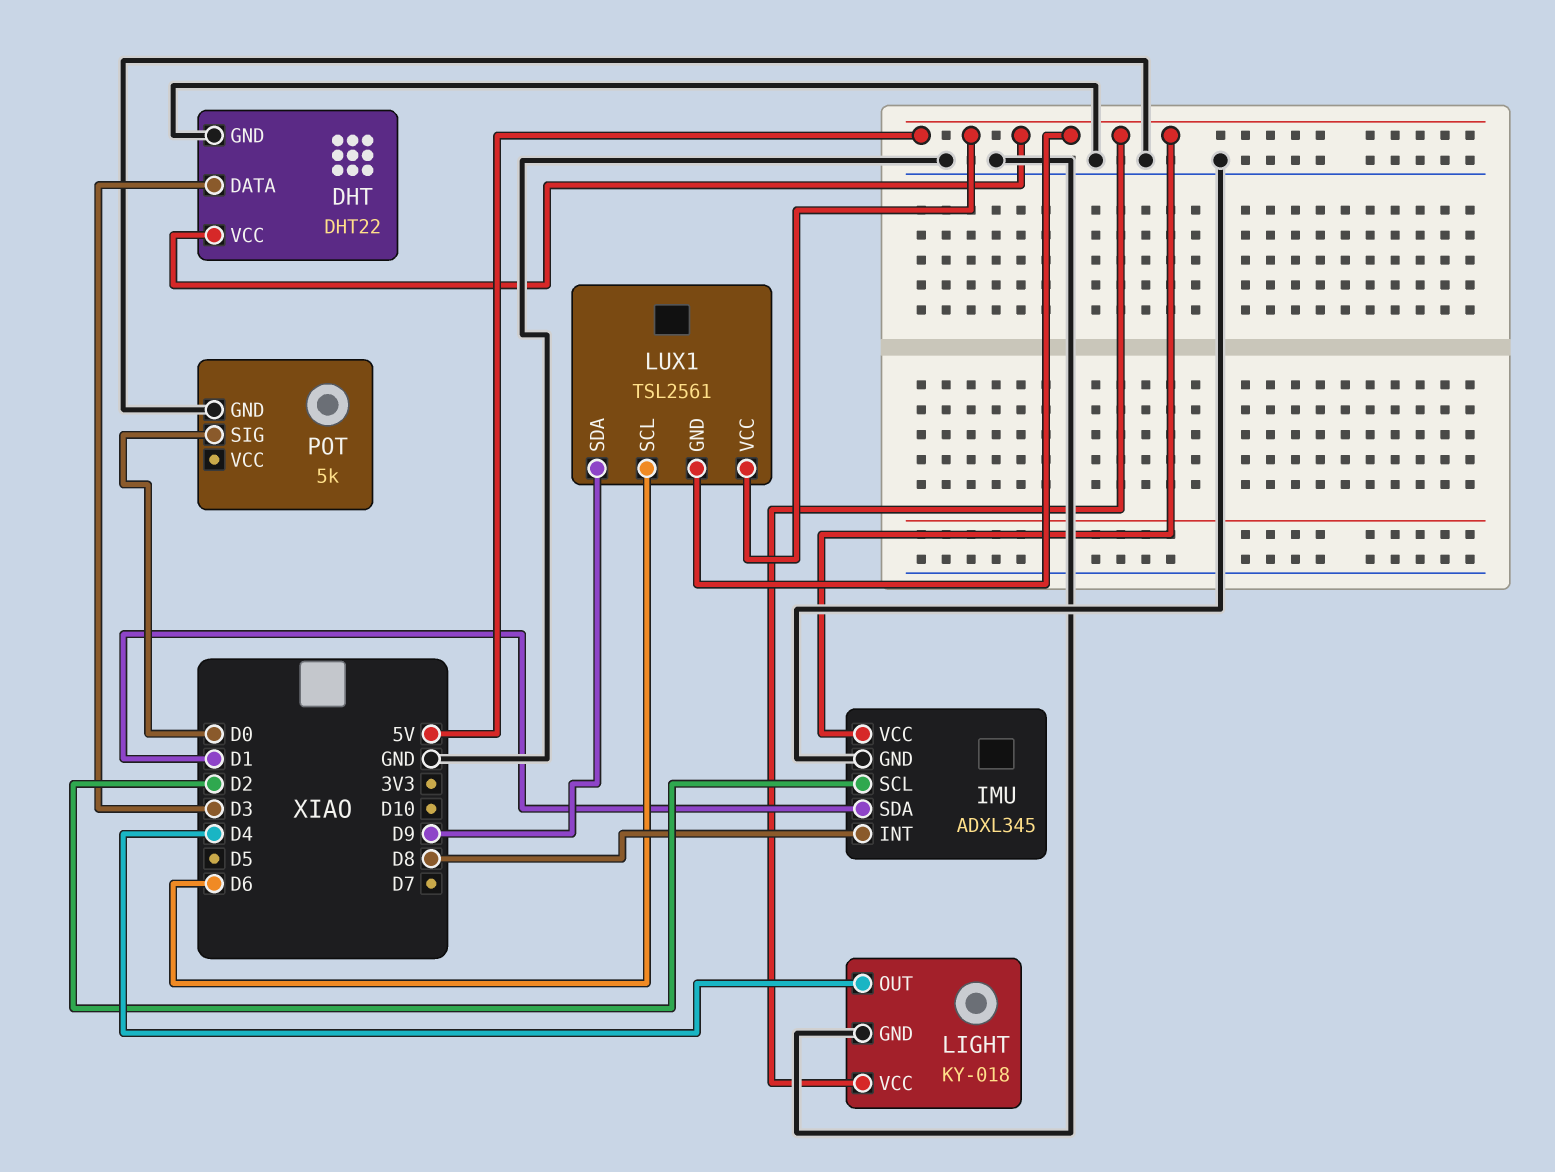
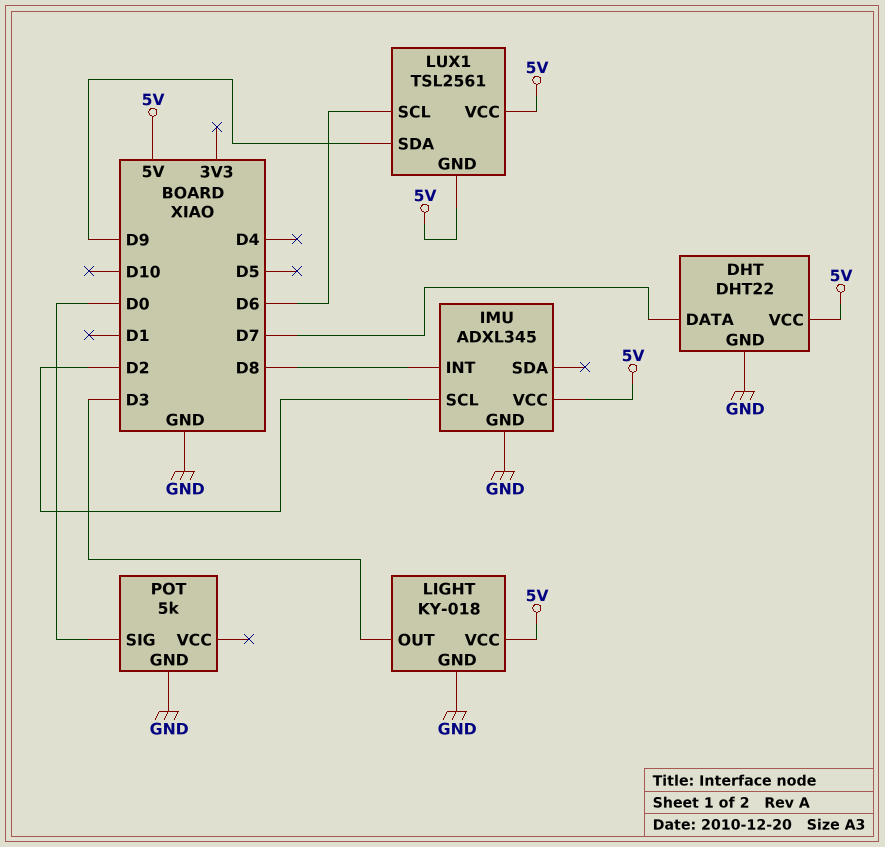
DHT pin DATA: D3 -> D7
IMU pin SDA: D1 -> none
LIGHT pin OUT: D4 -> D3

